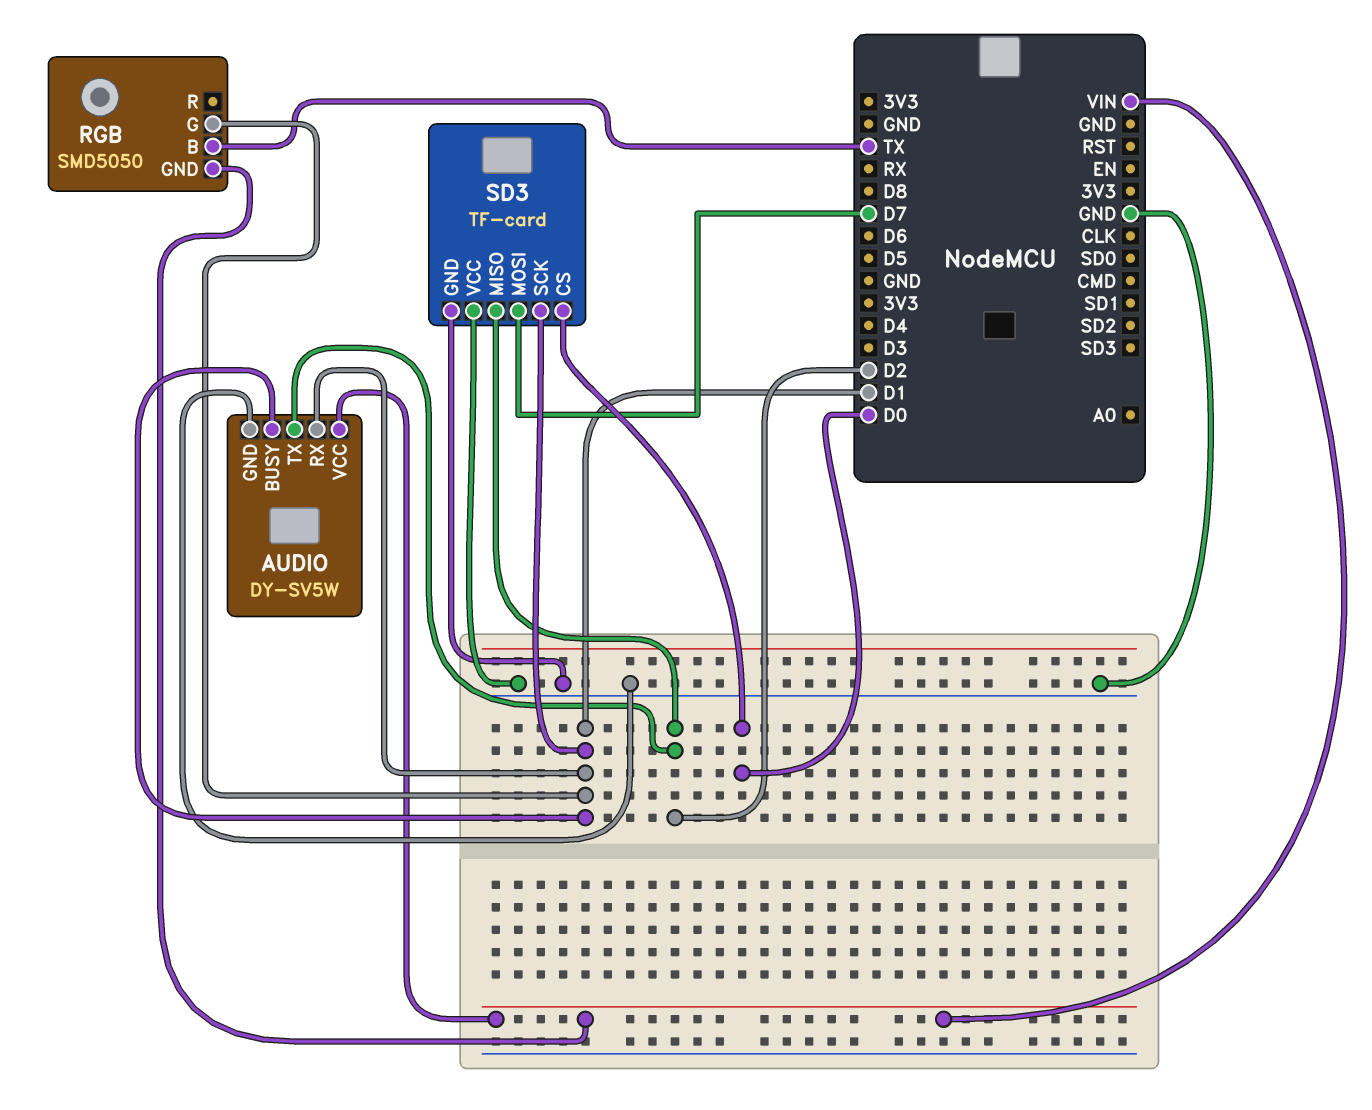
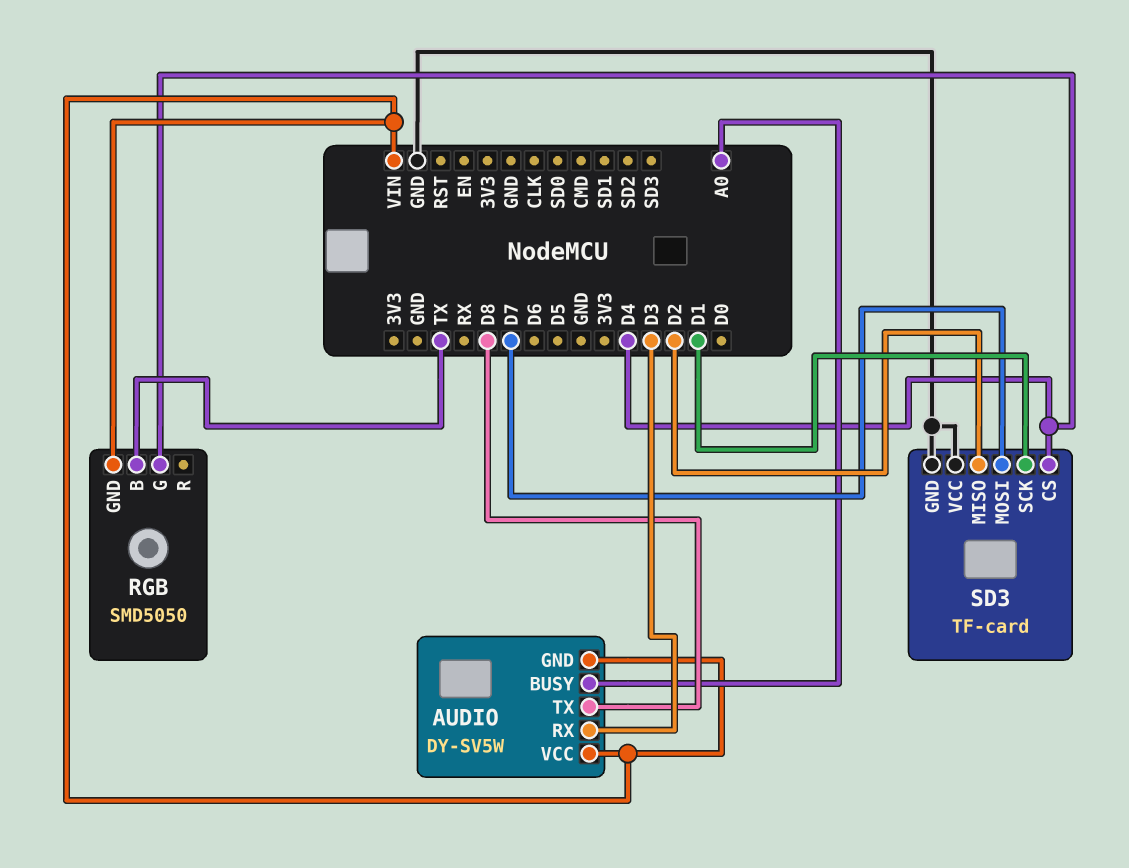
AUDIO pin BUSY: D1 -> A0
AUDIO pin GND: GND -> VIN
AUDIO pin RX: D1 -> D3
AUDIO pin TX: D2 -> D8
RGB pin G: D1 -> D4
SD3 pin CS: D0 -> D4

